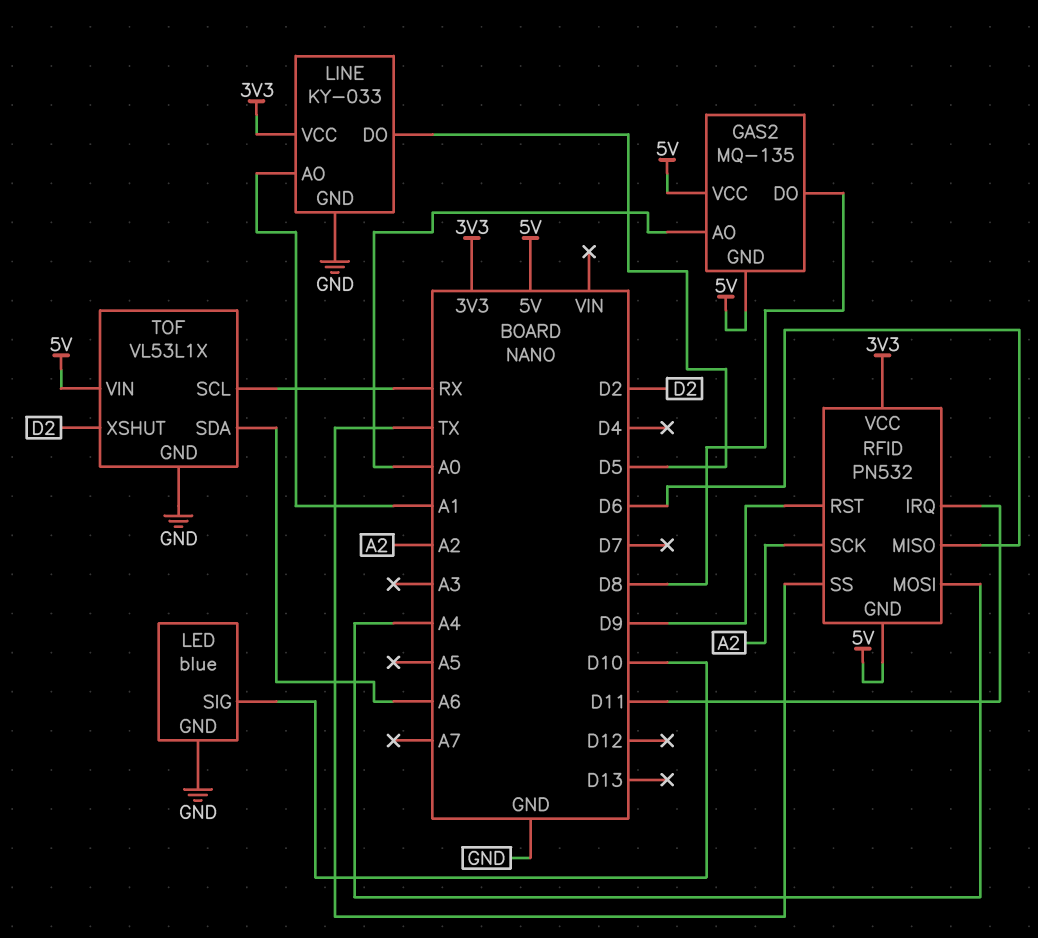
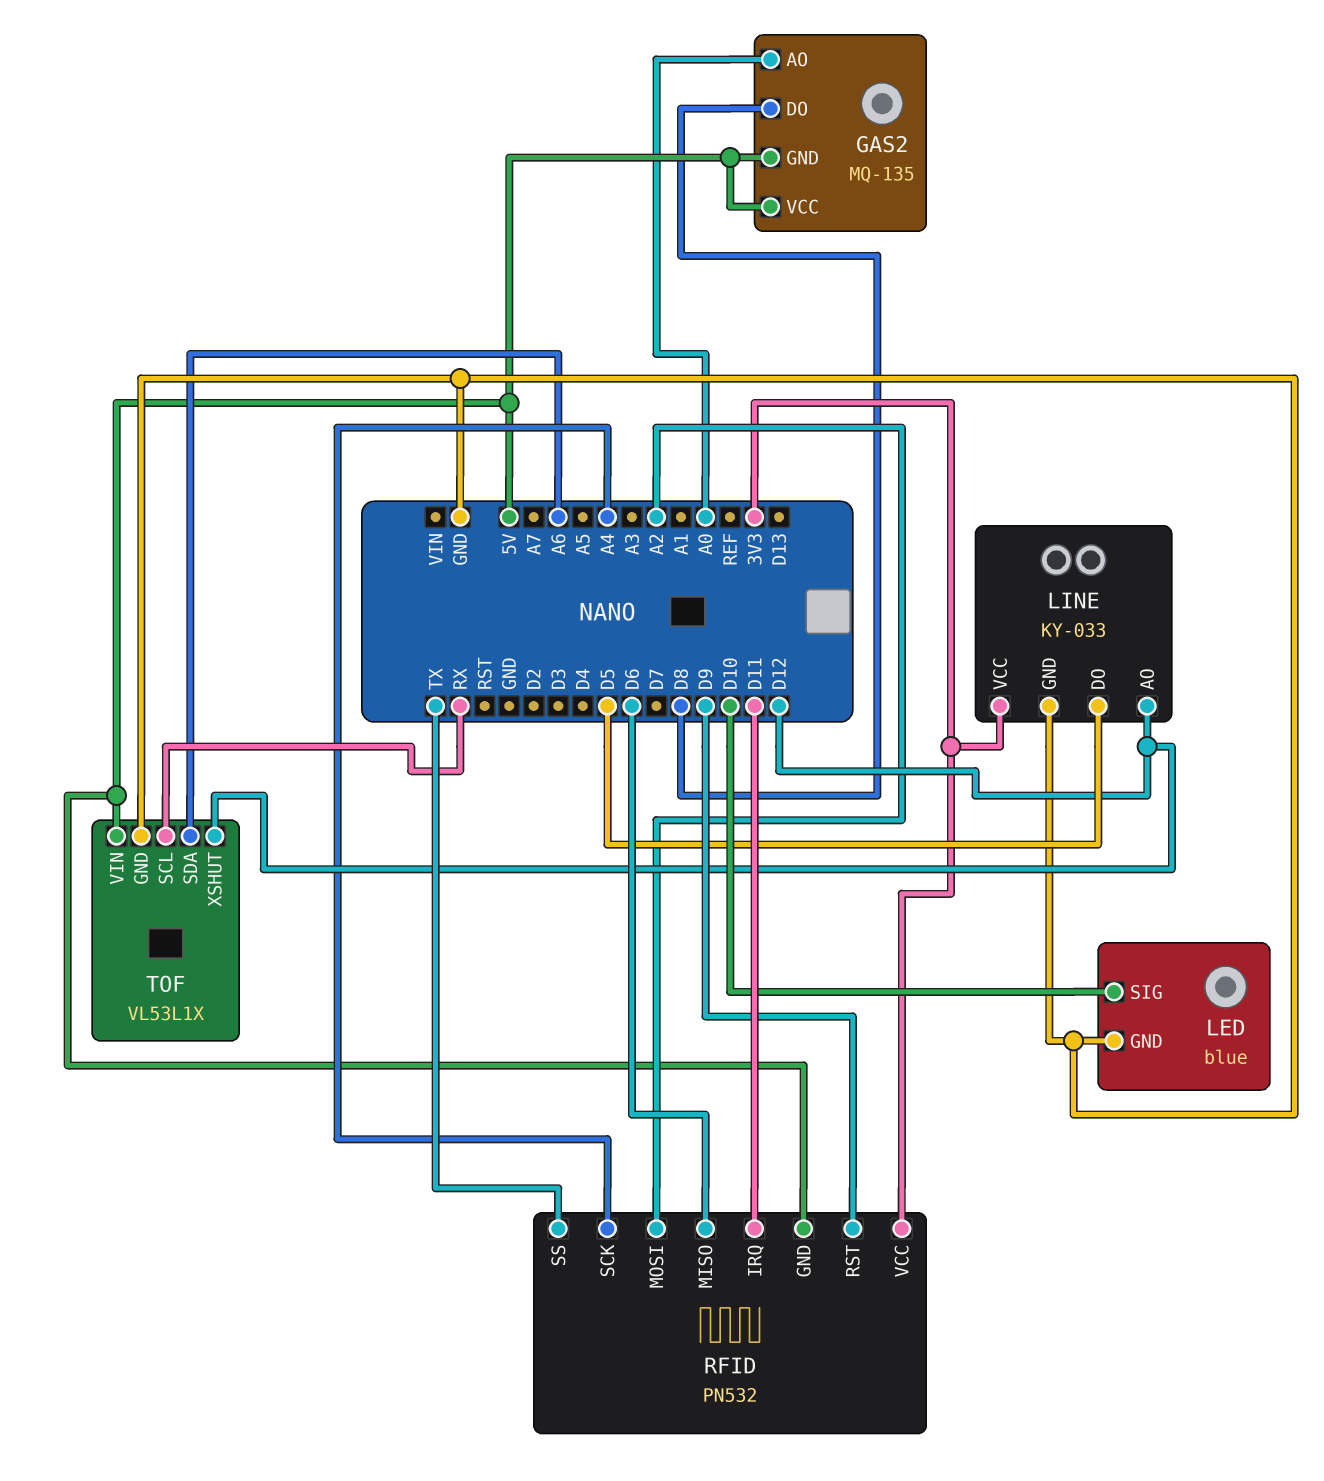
LINE pin AO: A1 -> D12
RFID pin MOSI: A4 -> A2
RFID pin SCK: A2 -> A4
TOF pin XSHUT: D2 -> D12

